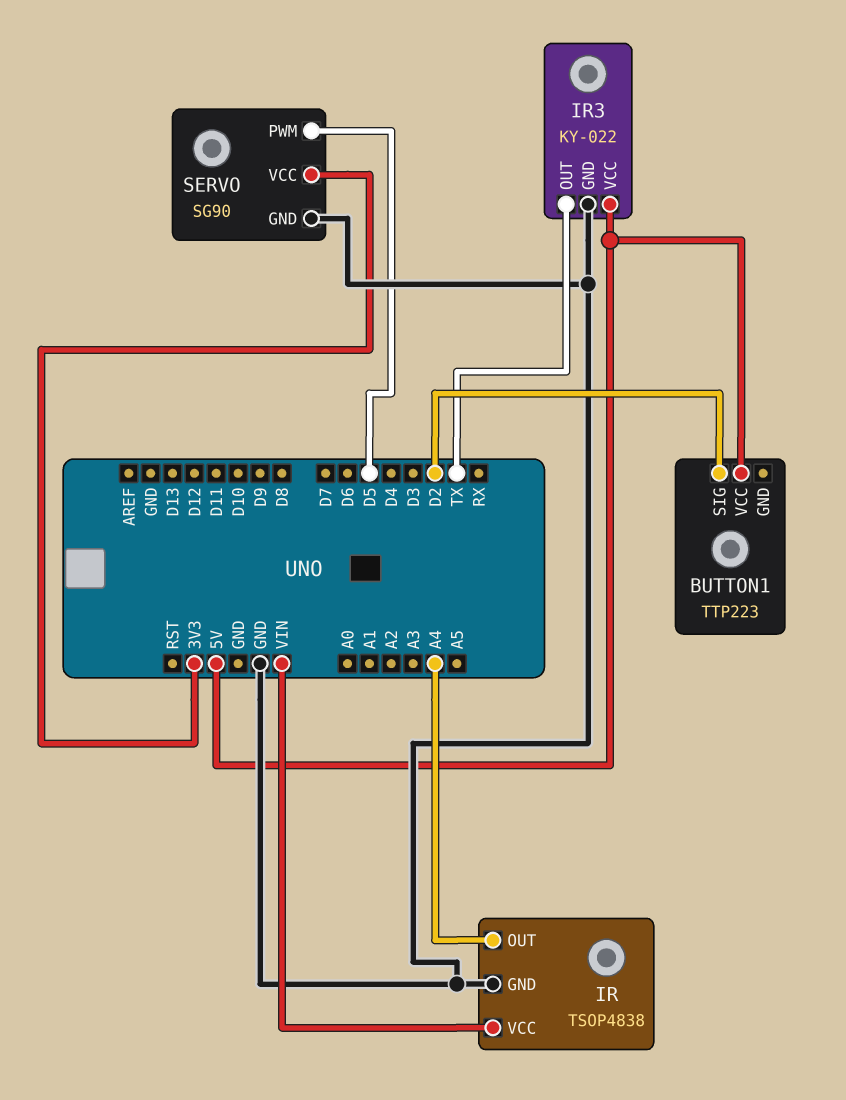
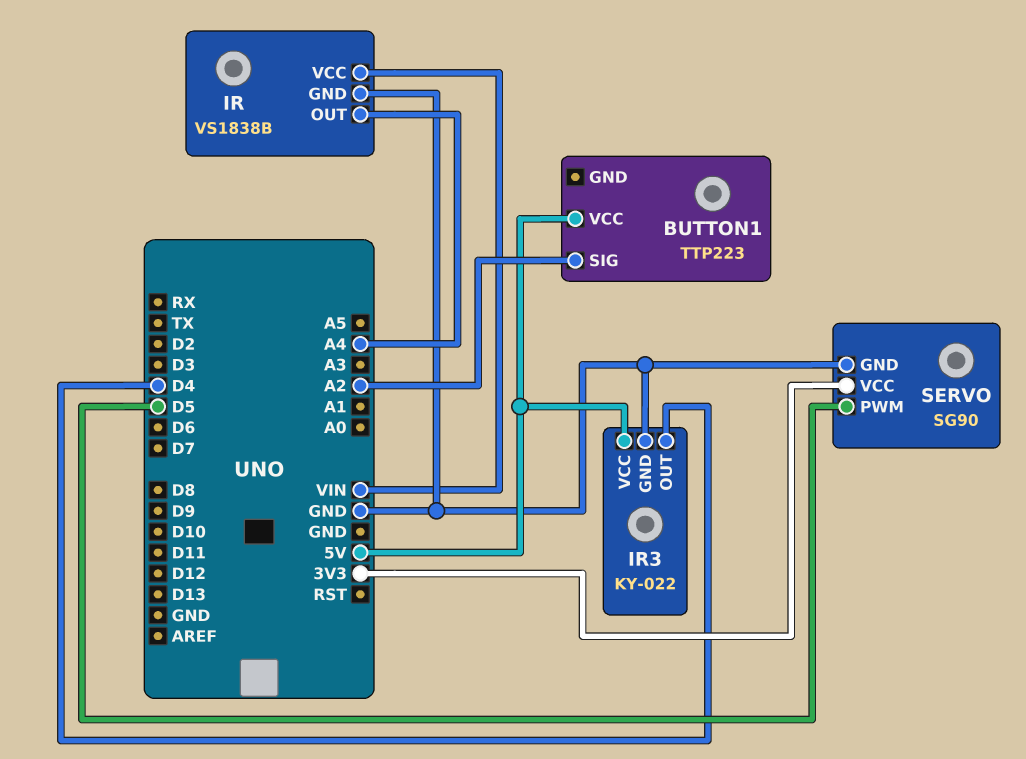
BUTTON1 pin SIG: D2 -> A2
IR: TSOP4838 -> VS1838B
IR3 pin OUT: TX -> D4

